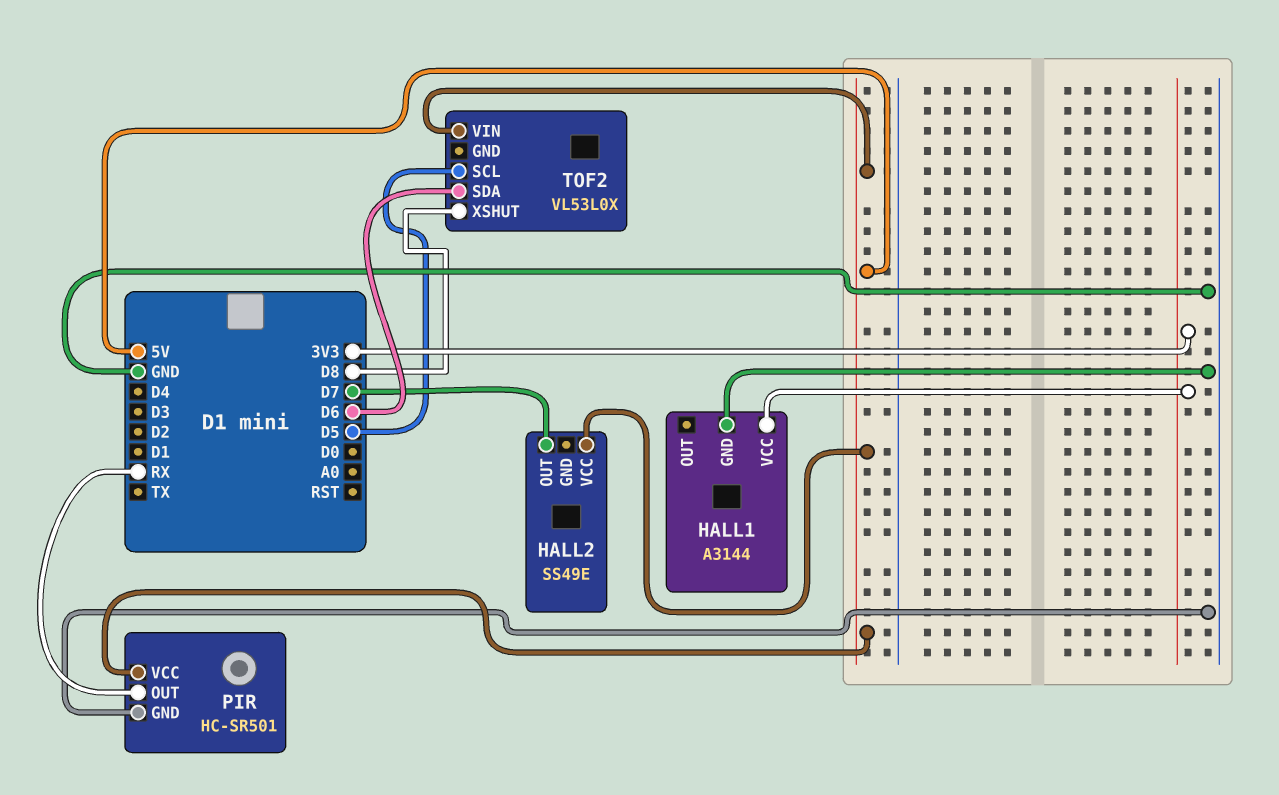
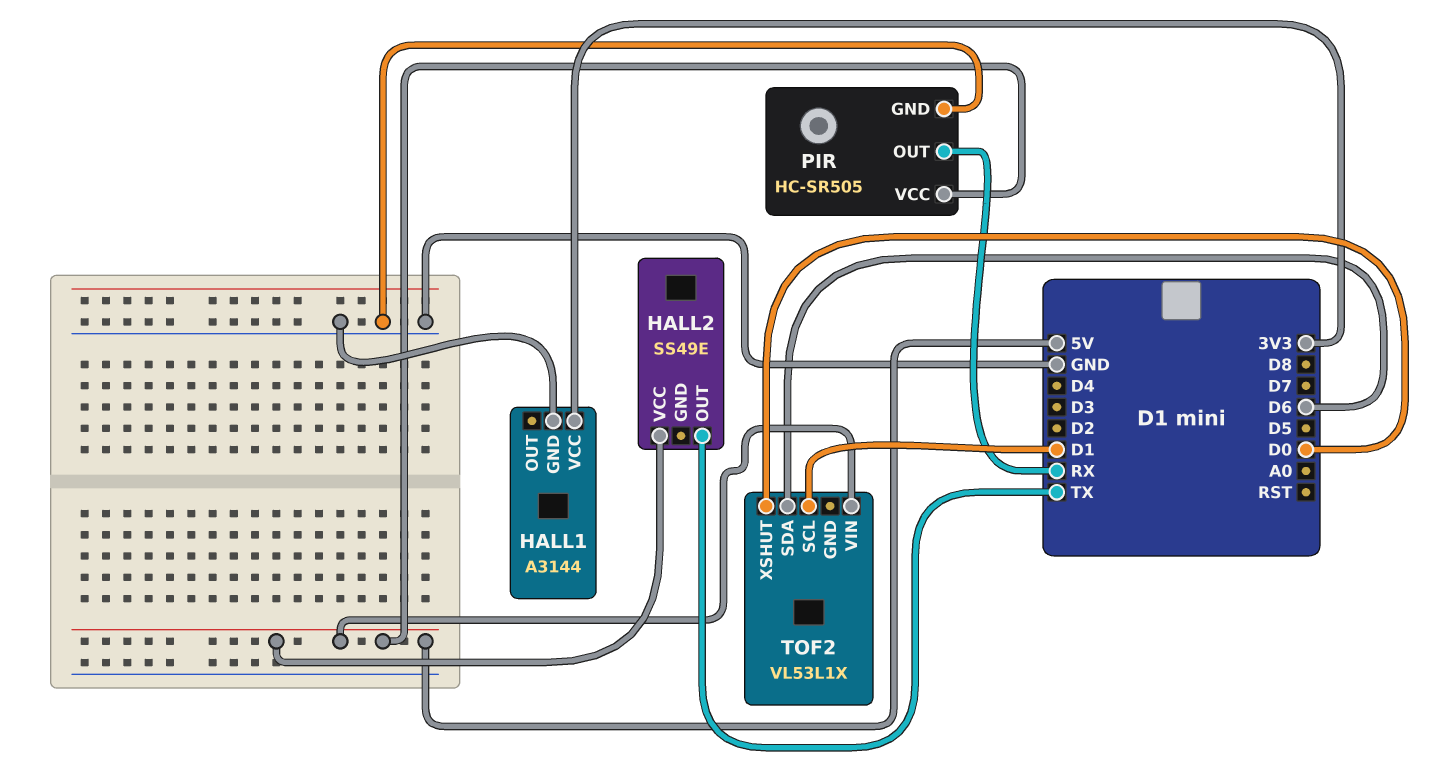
HALL2 pin OUT: D7 -> TX
PIR: HC-SR501 -> HC-SR505
TOF2: VL53L0X -> VL53L1X
TOF2 pin SCL: D5 -> D1
TOF2 pin XSHUT: D8 -> D0

